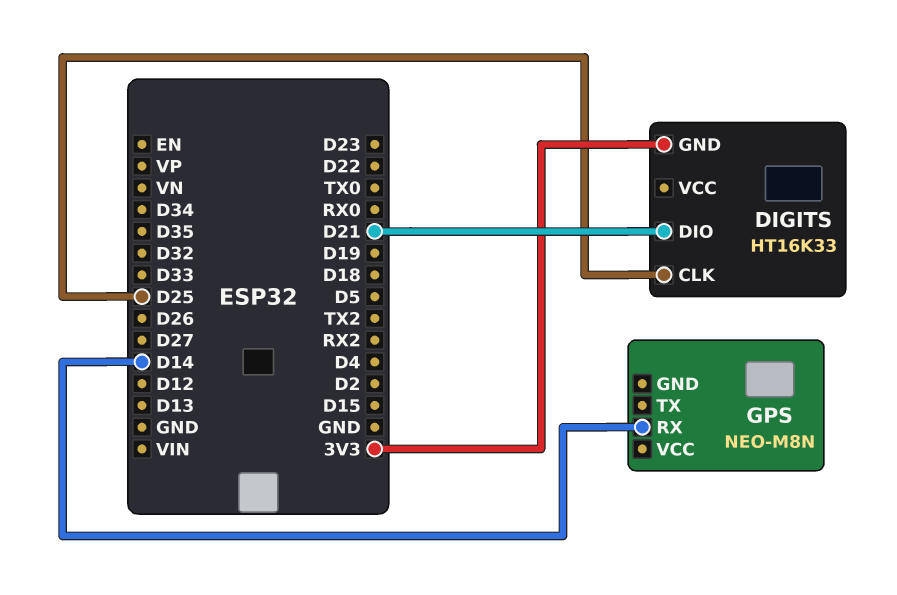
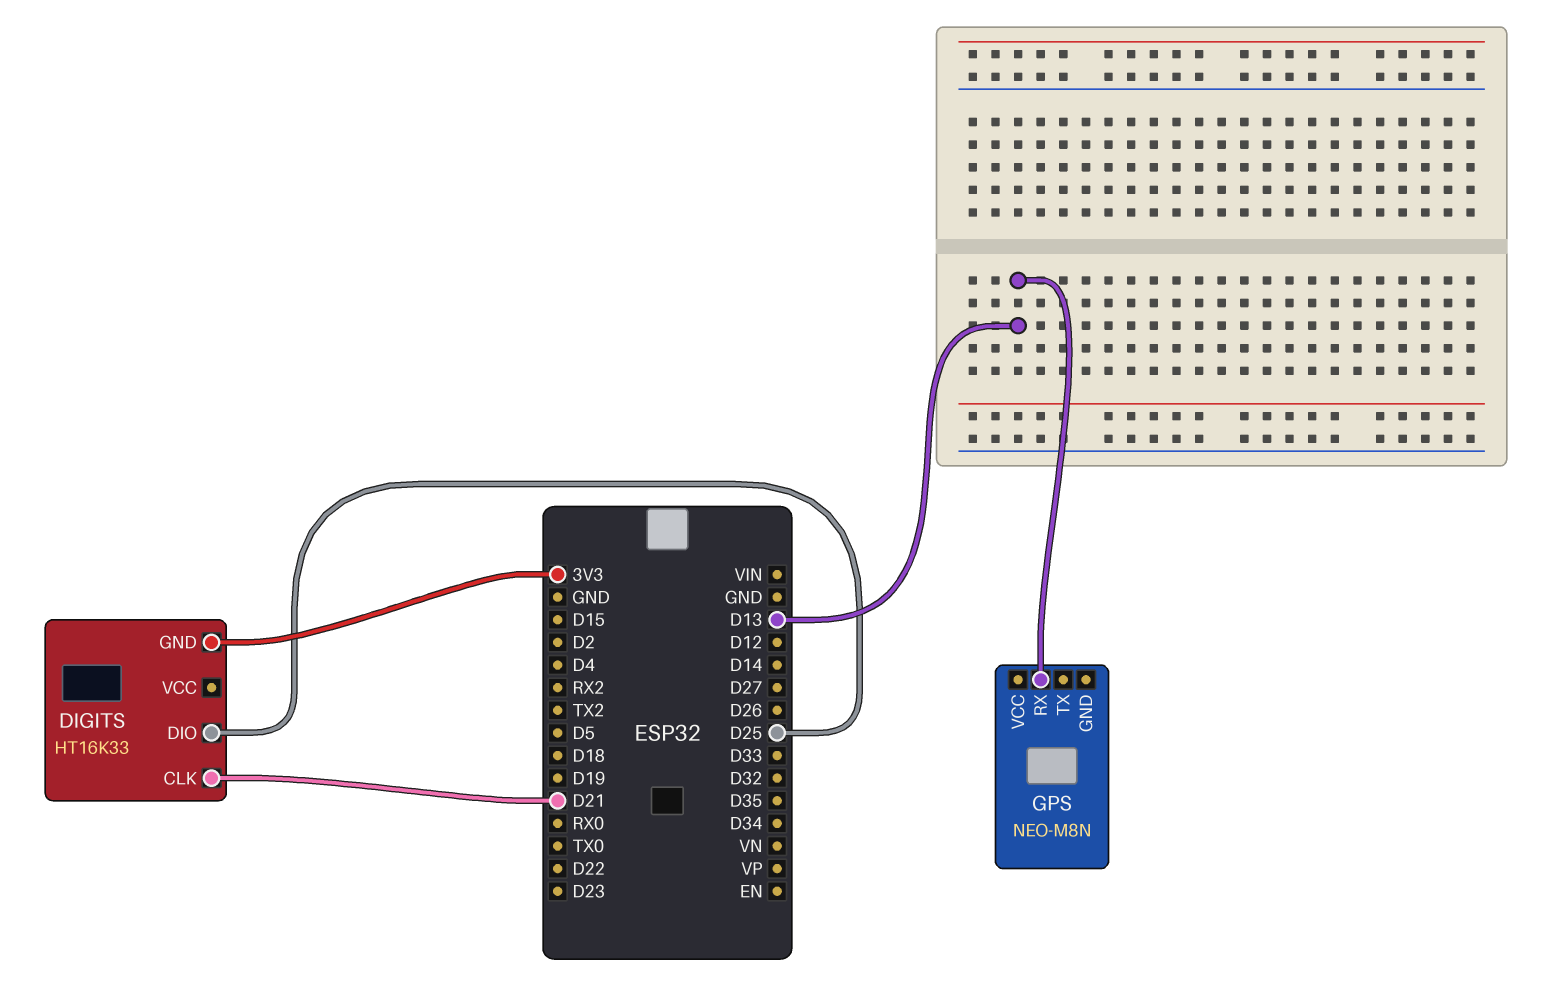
DIGITS pin CLK: D25 -> D21
DIGITS pin DIO: D21 -> D25
GPS pin RX: D14 -> D13

